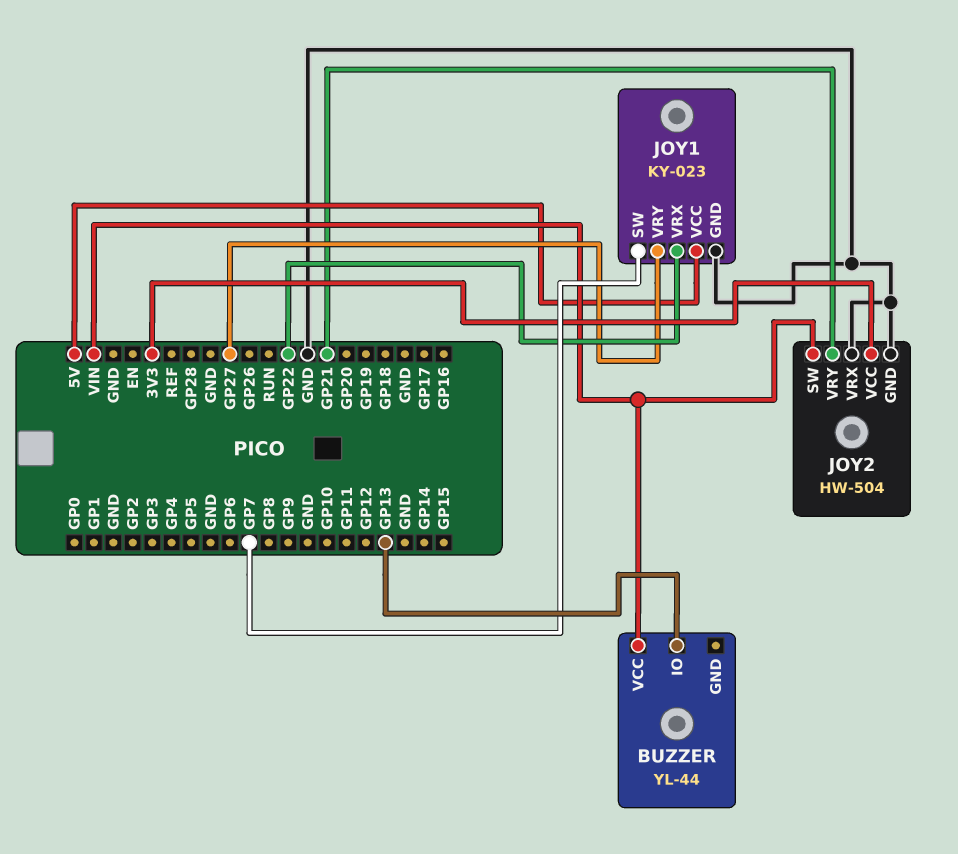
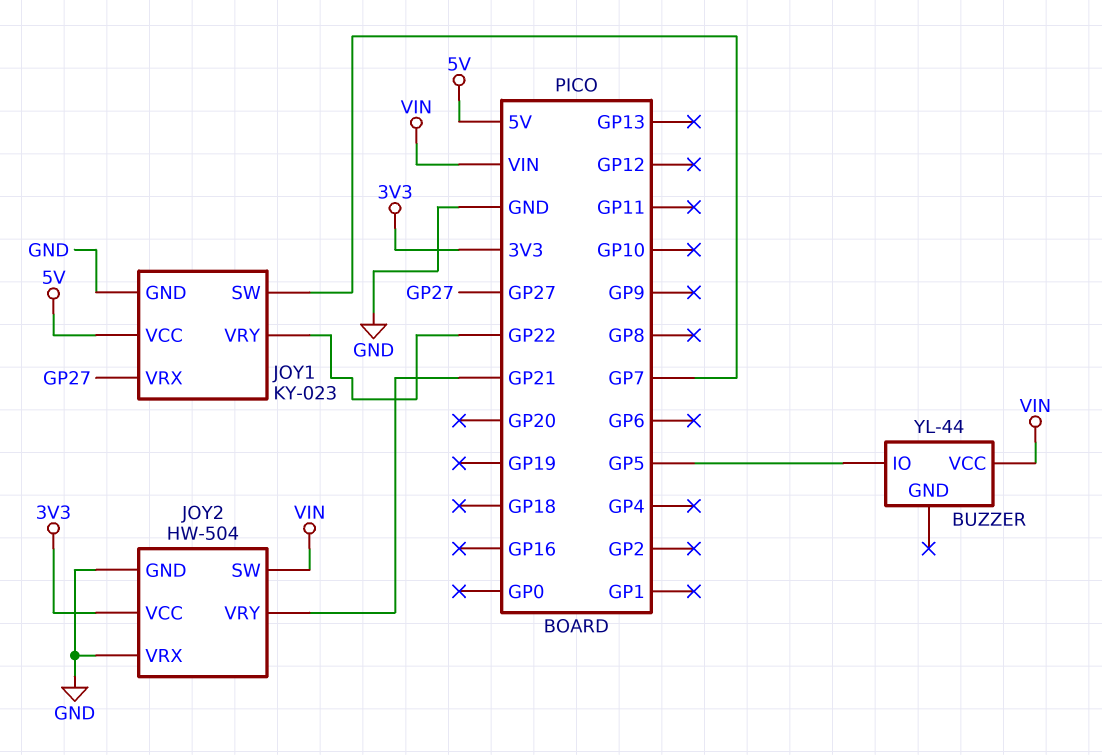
BUZZER pin IO: GP13 -> GP5
JOY1 pin VRX: GP22 -> GP27
JOY1 pin VRY: GP27 -> GP22

